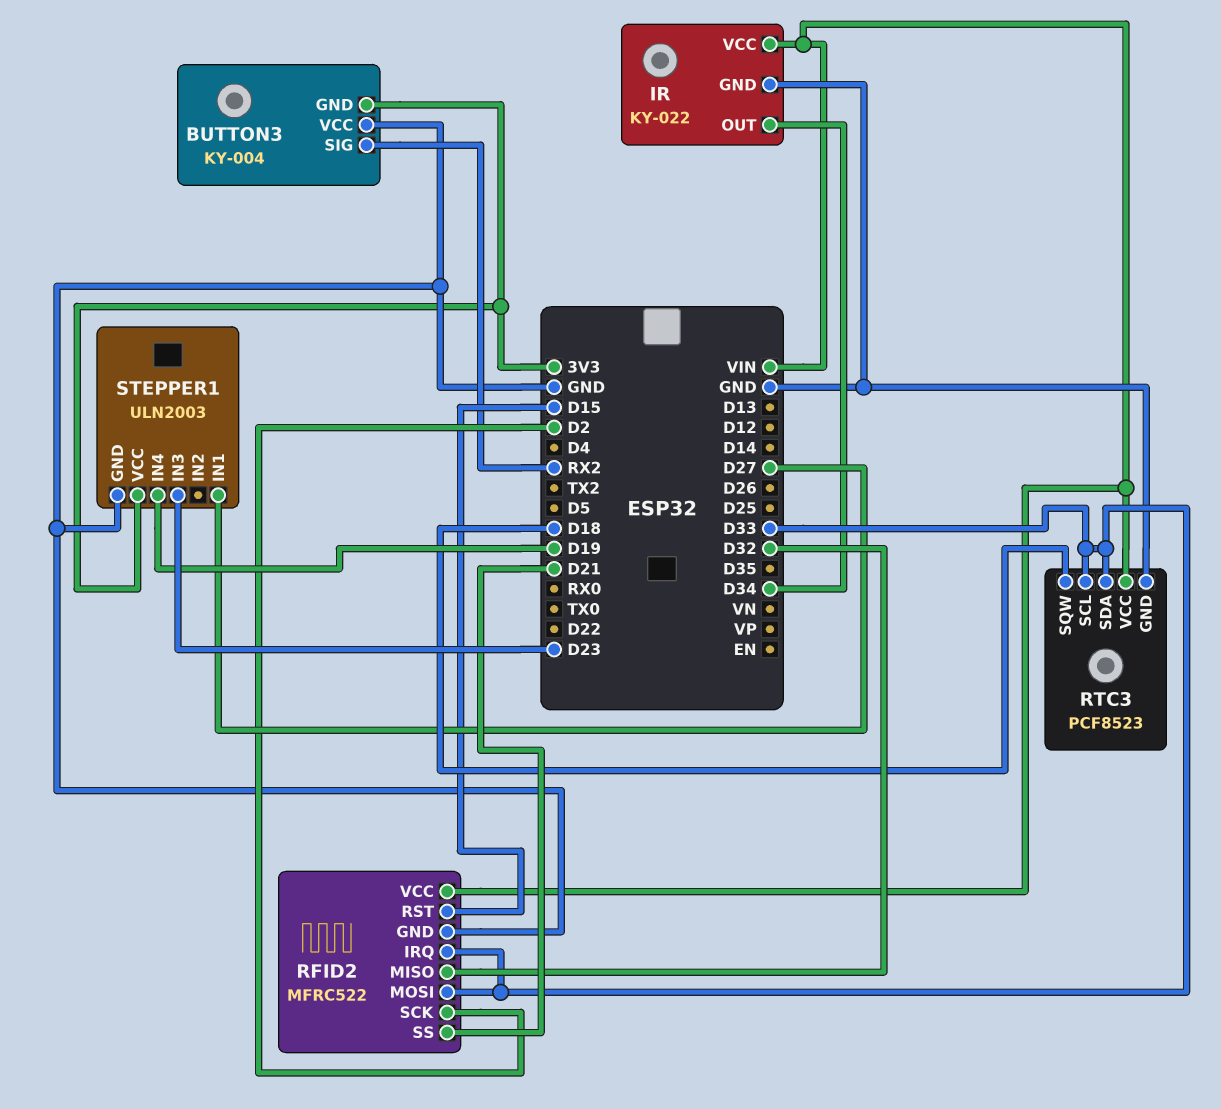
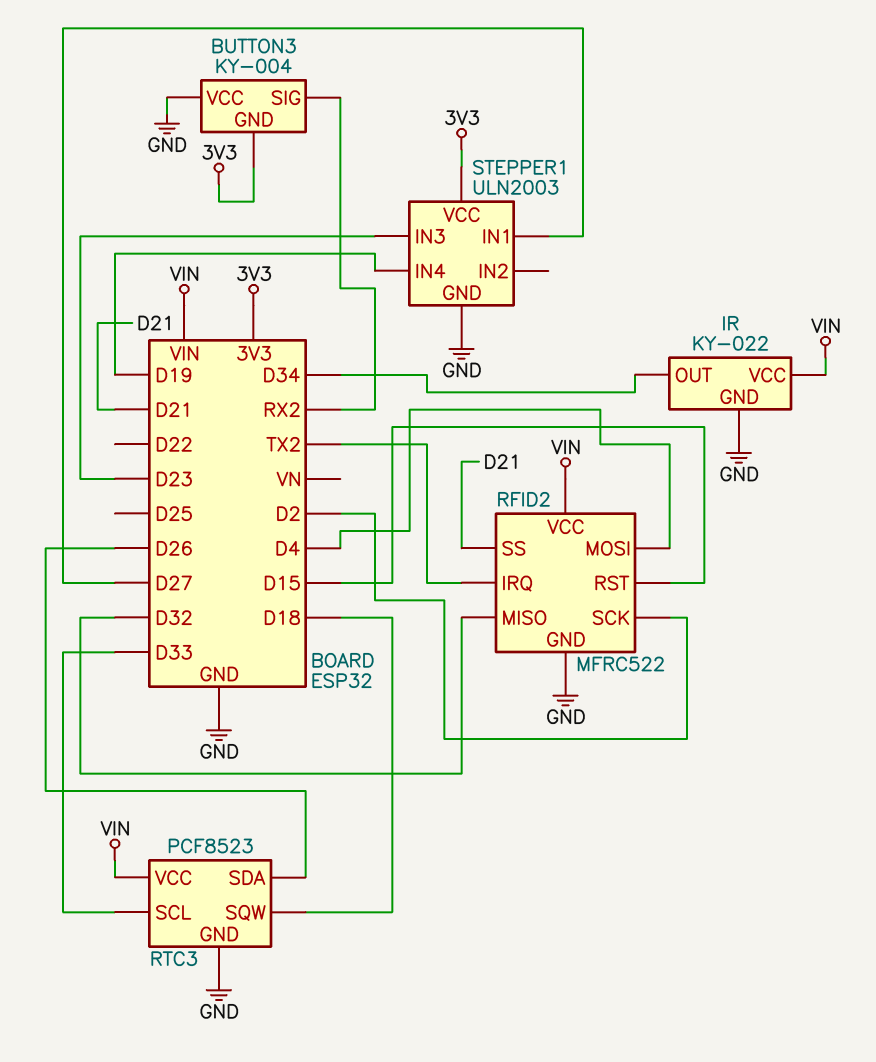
RFID2 pin IRQ: D33 -> TX2
RFID2 pin MOSI: D33 -> D4
RTC3 pin SDA: D33 -> D26

